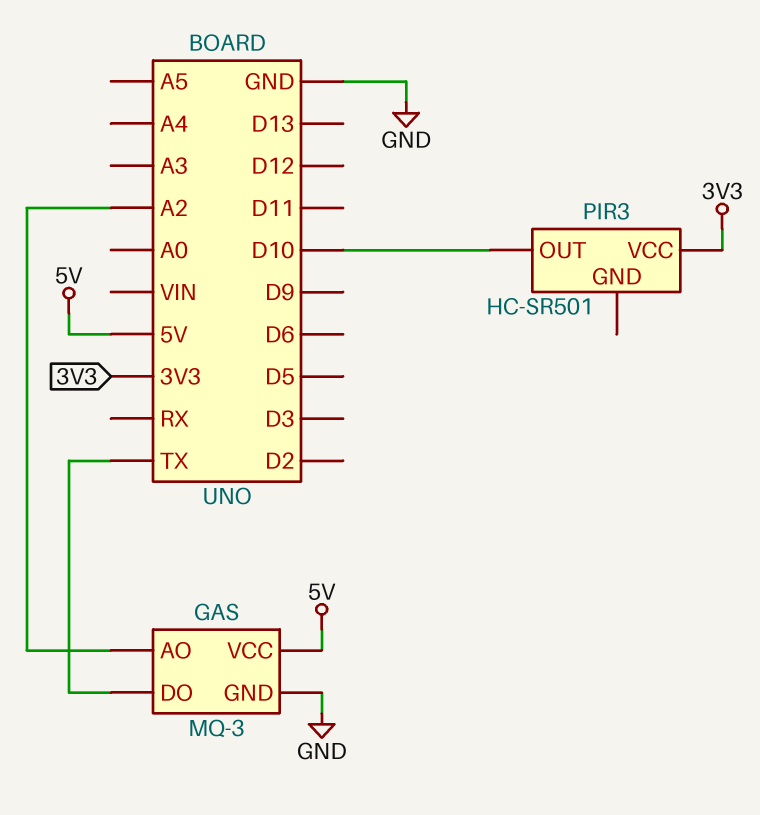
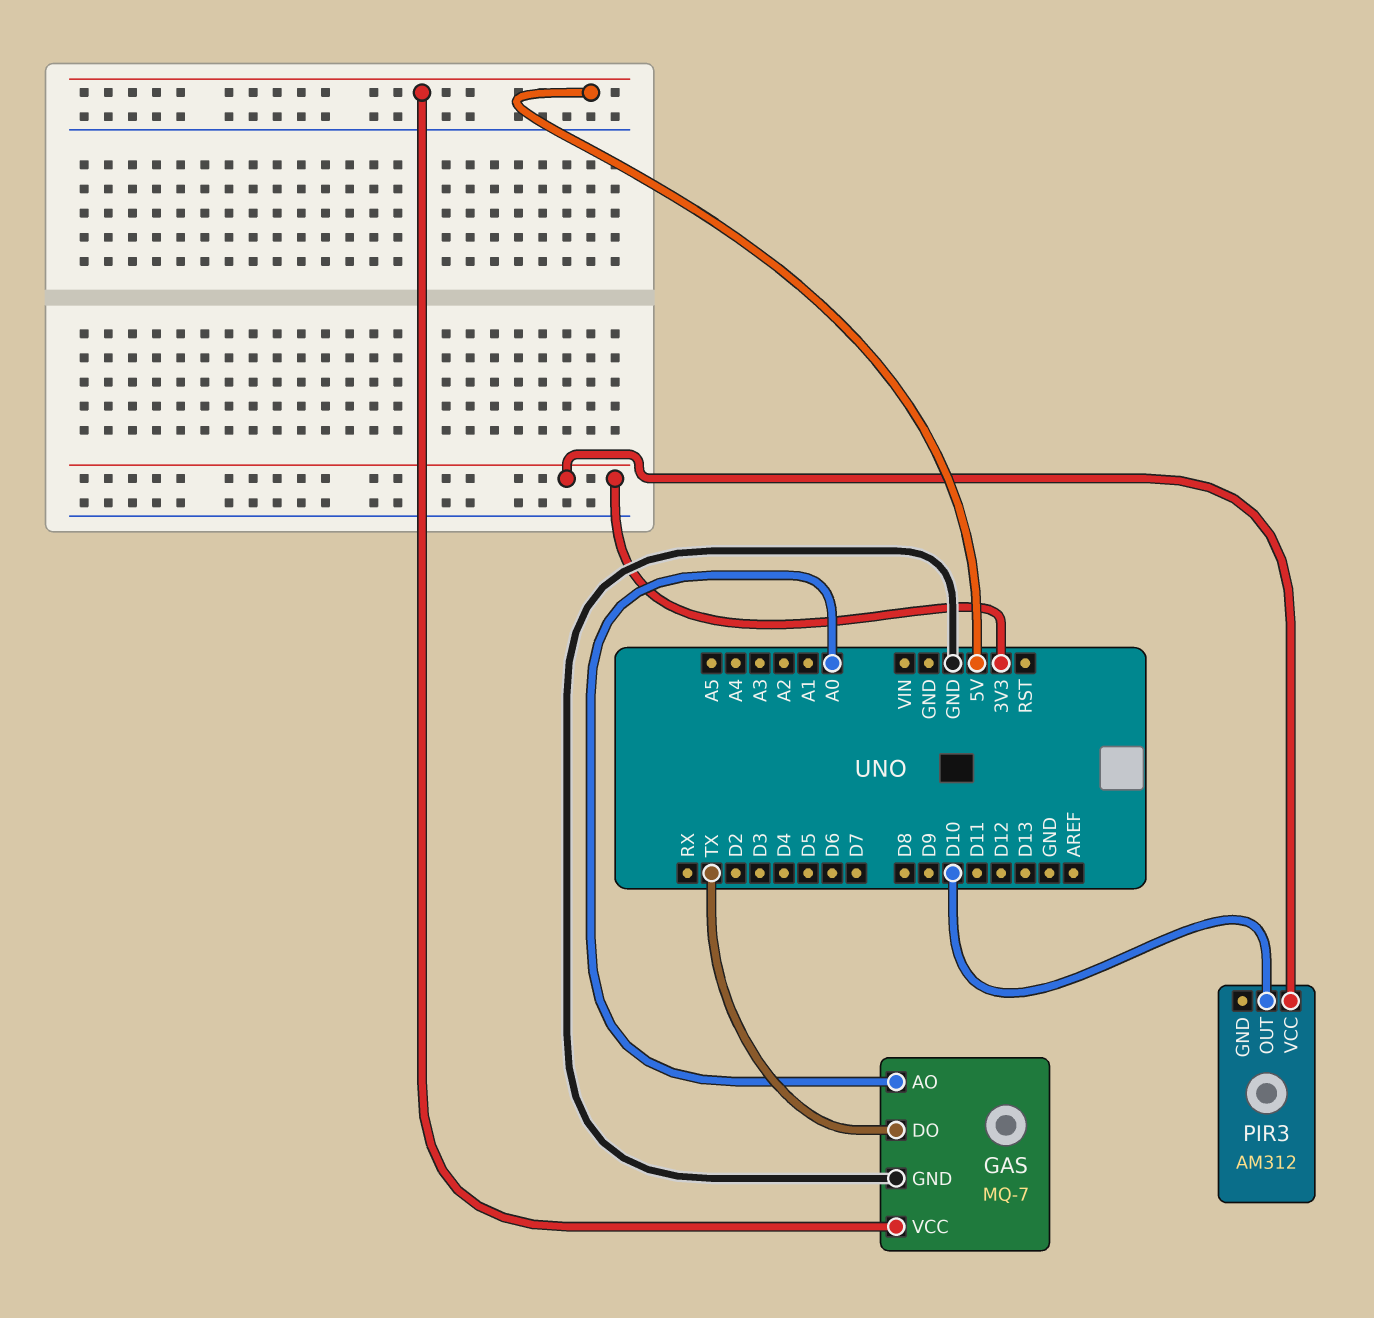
GAS: MQ-3 -> MQ-7
GAS pin AO: A2 -> A0
PIR3: HC-SR501 -> AM312

